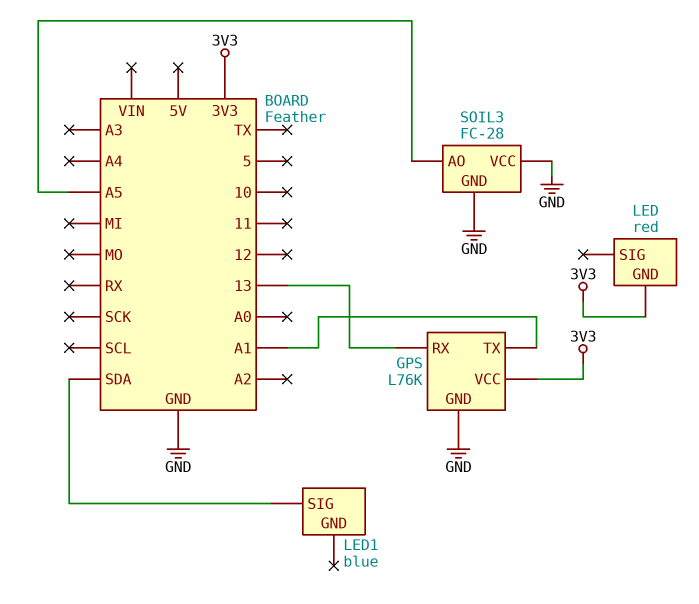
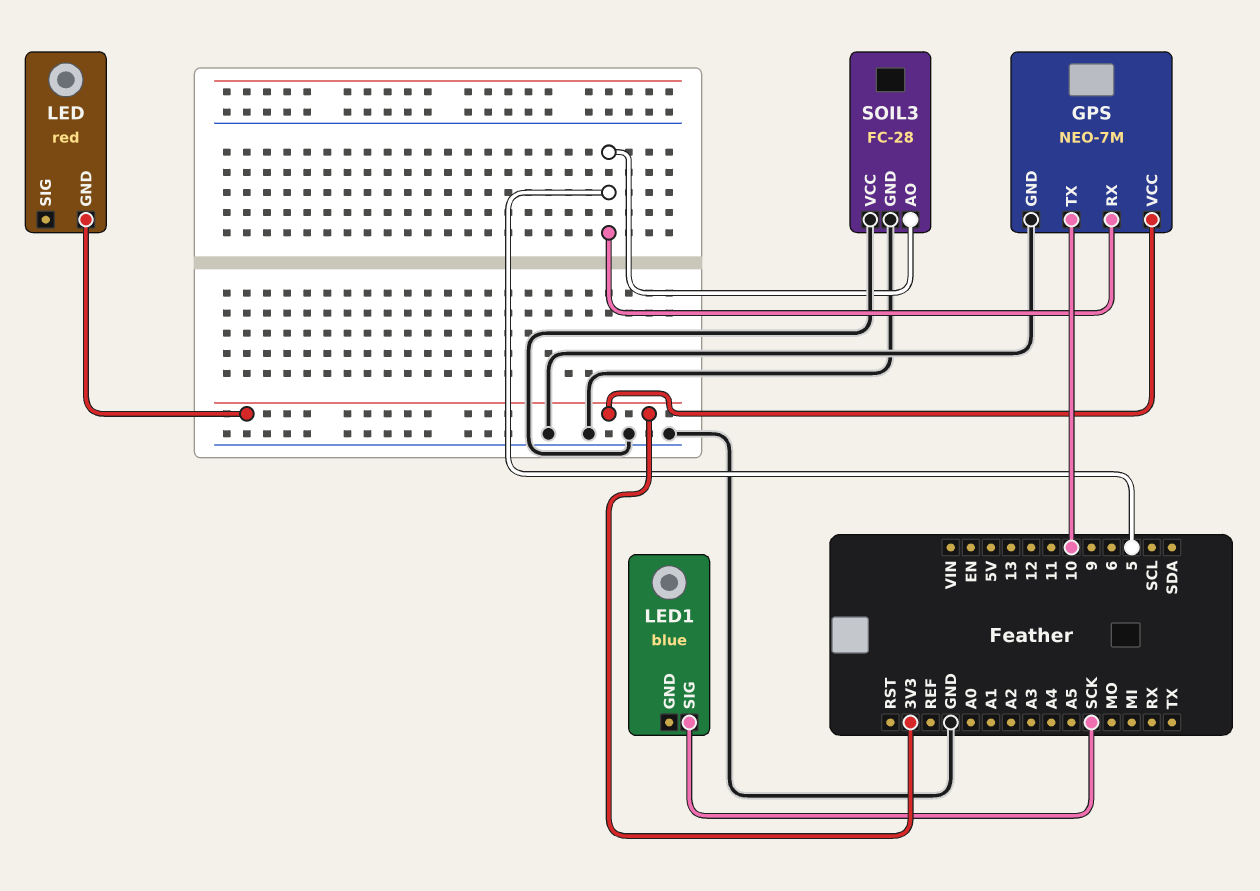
GPS: L76K -> NEO-7M
GPS pin RX: 13 -> 5
GPS pin TX: A1 -> 10
LED1 pin SIG: SDA -> SCK
SOIL3 pin AO: A5 -> 5

